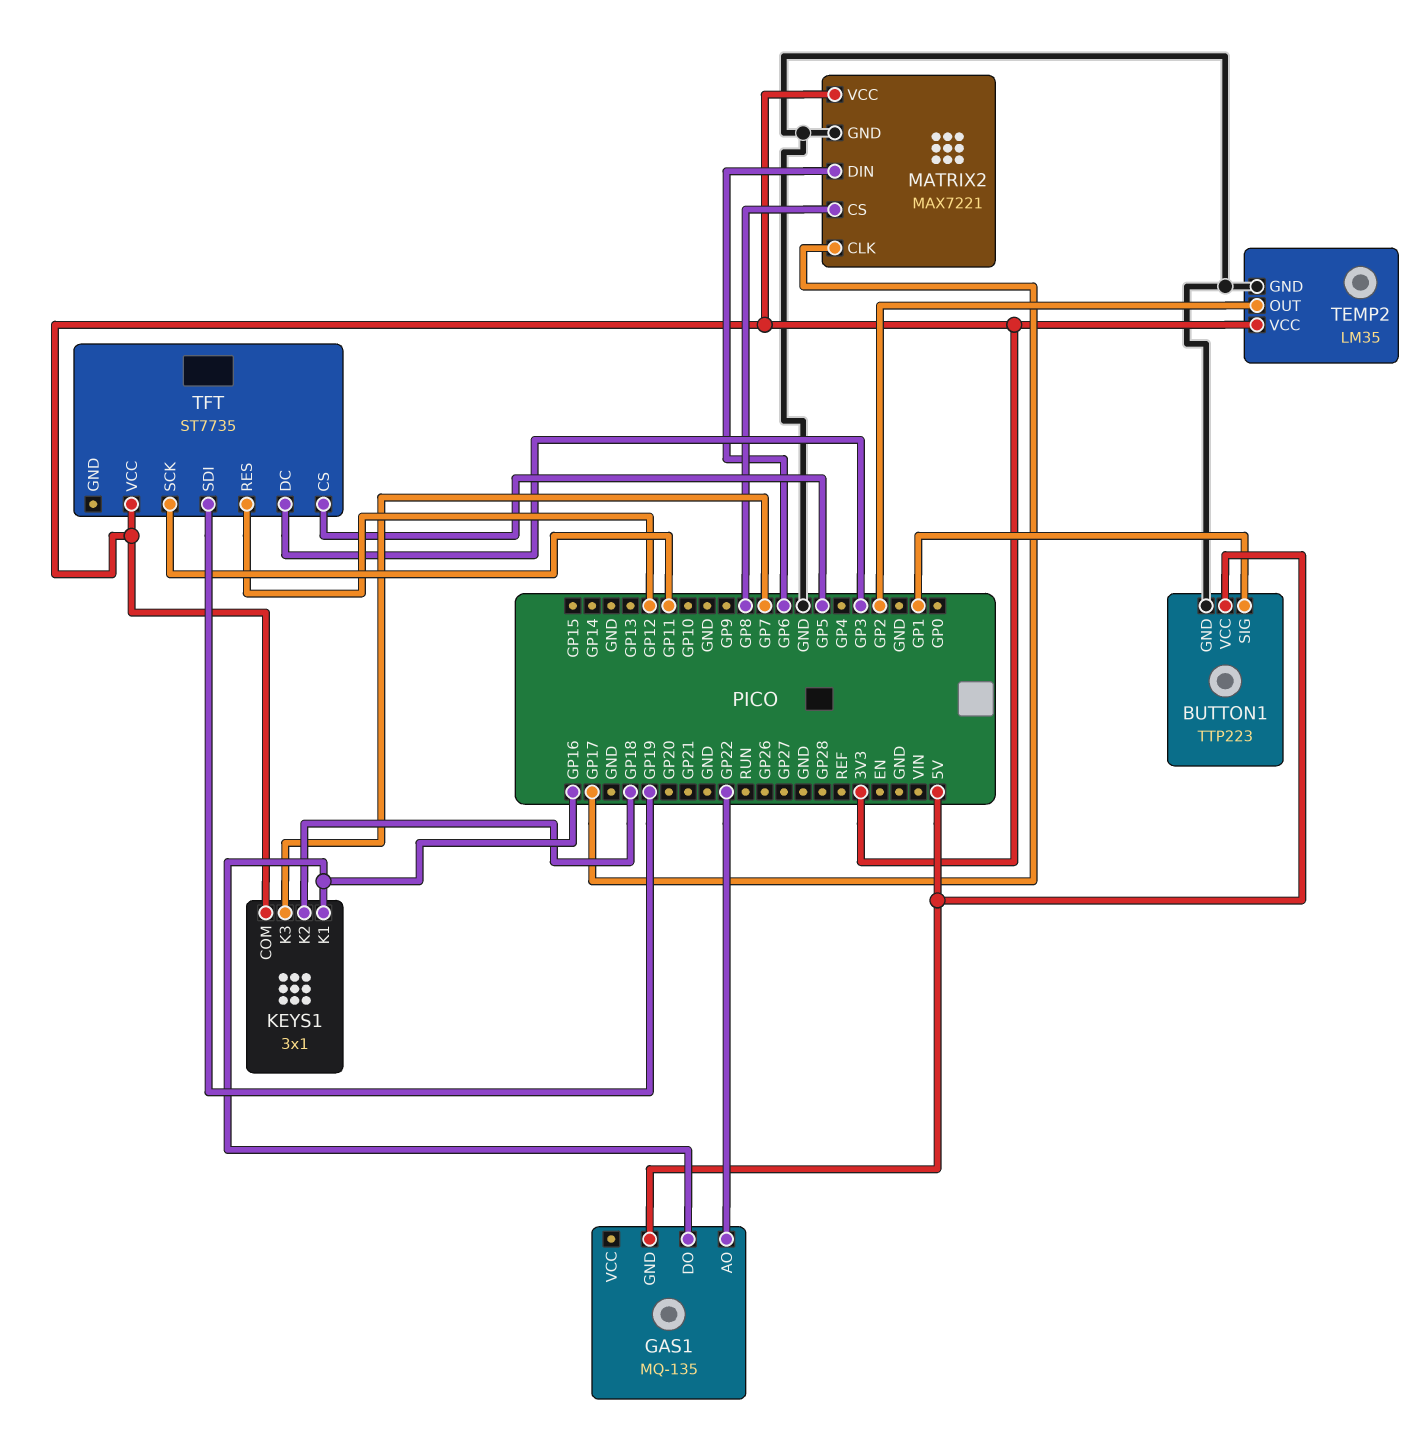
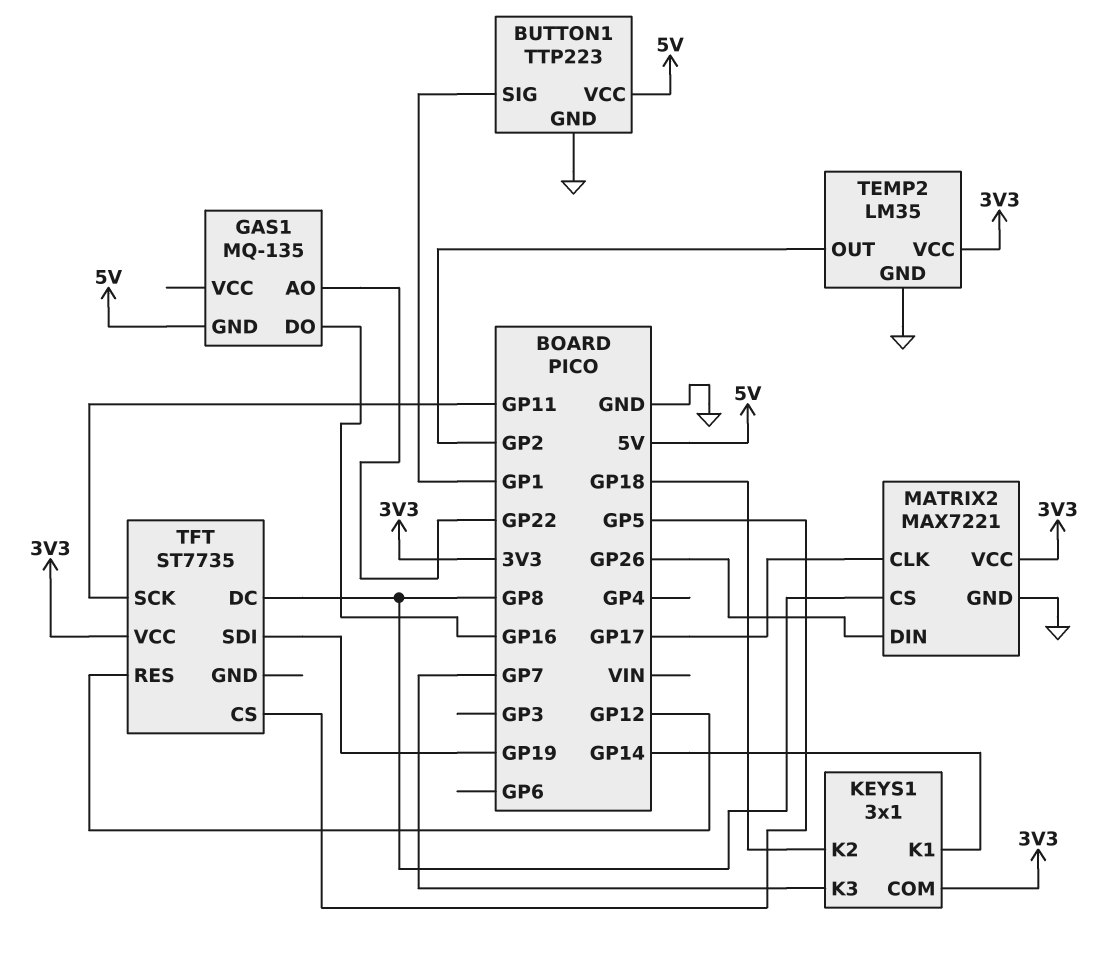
KEYS1 pin K1: GP16 -> GP14
MATRIX2 pin DIN: GP6 -> GP26
TFT pin DC: GP3 -> GP8

